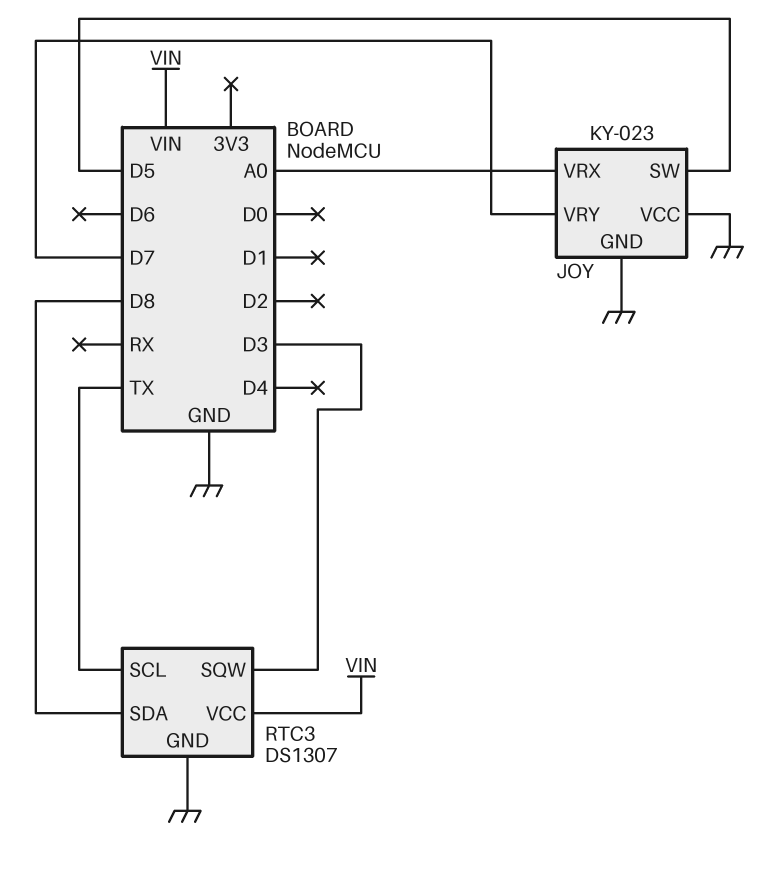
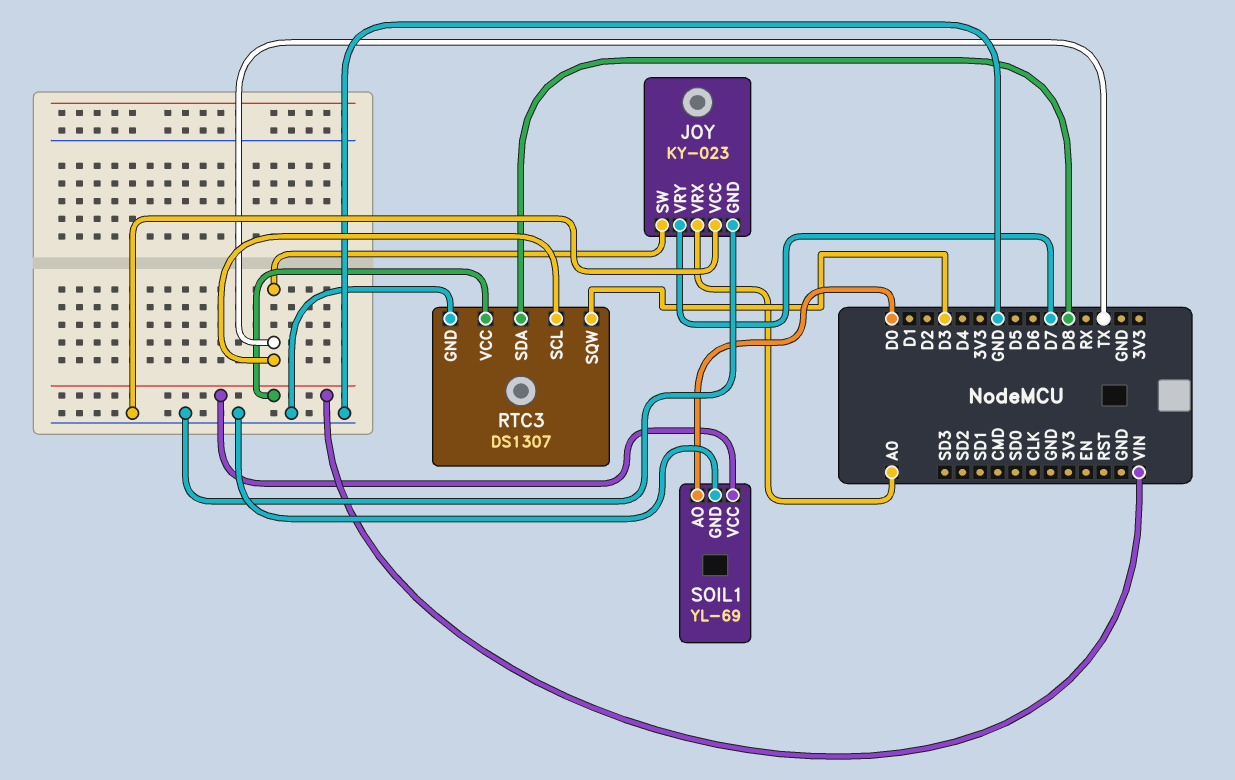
JOY pin SW: D5 -> TX
SOIL1: none -> YL-69
SOIL1 pin AO: none -> D0
SOIL1 pin GND: none -> GND
SOIL1 pin VCC: none -> VIN

